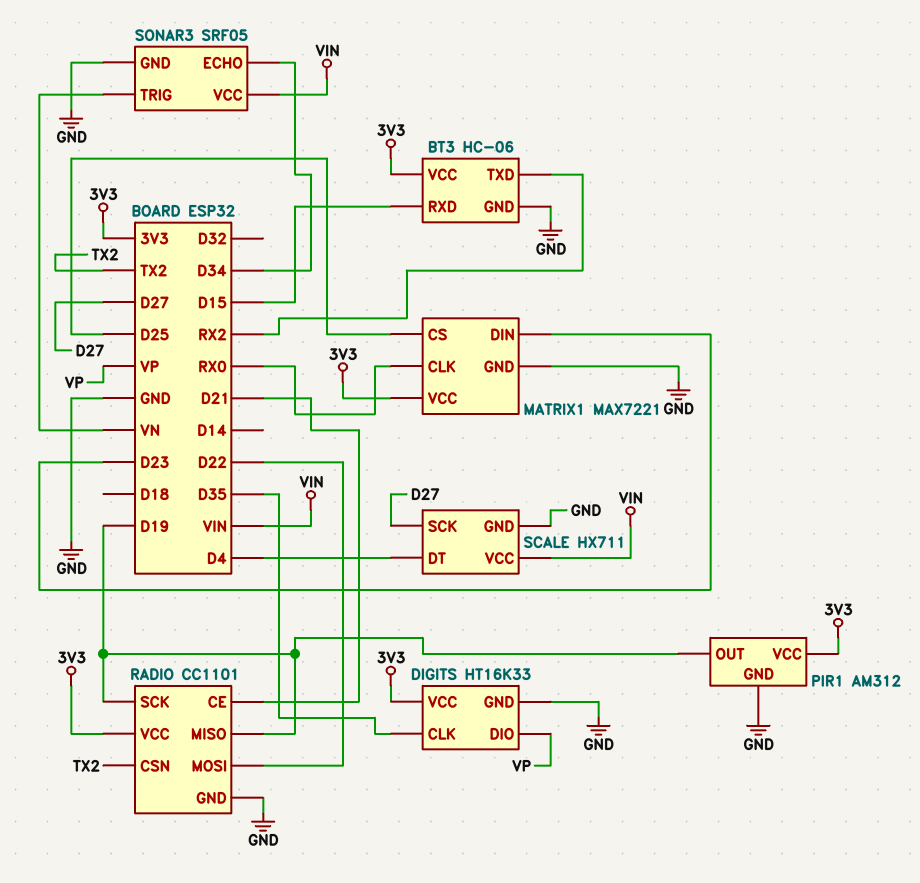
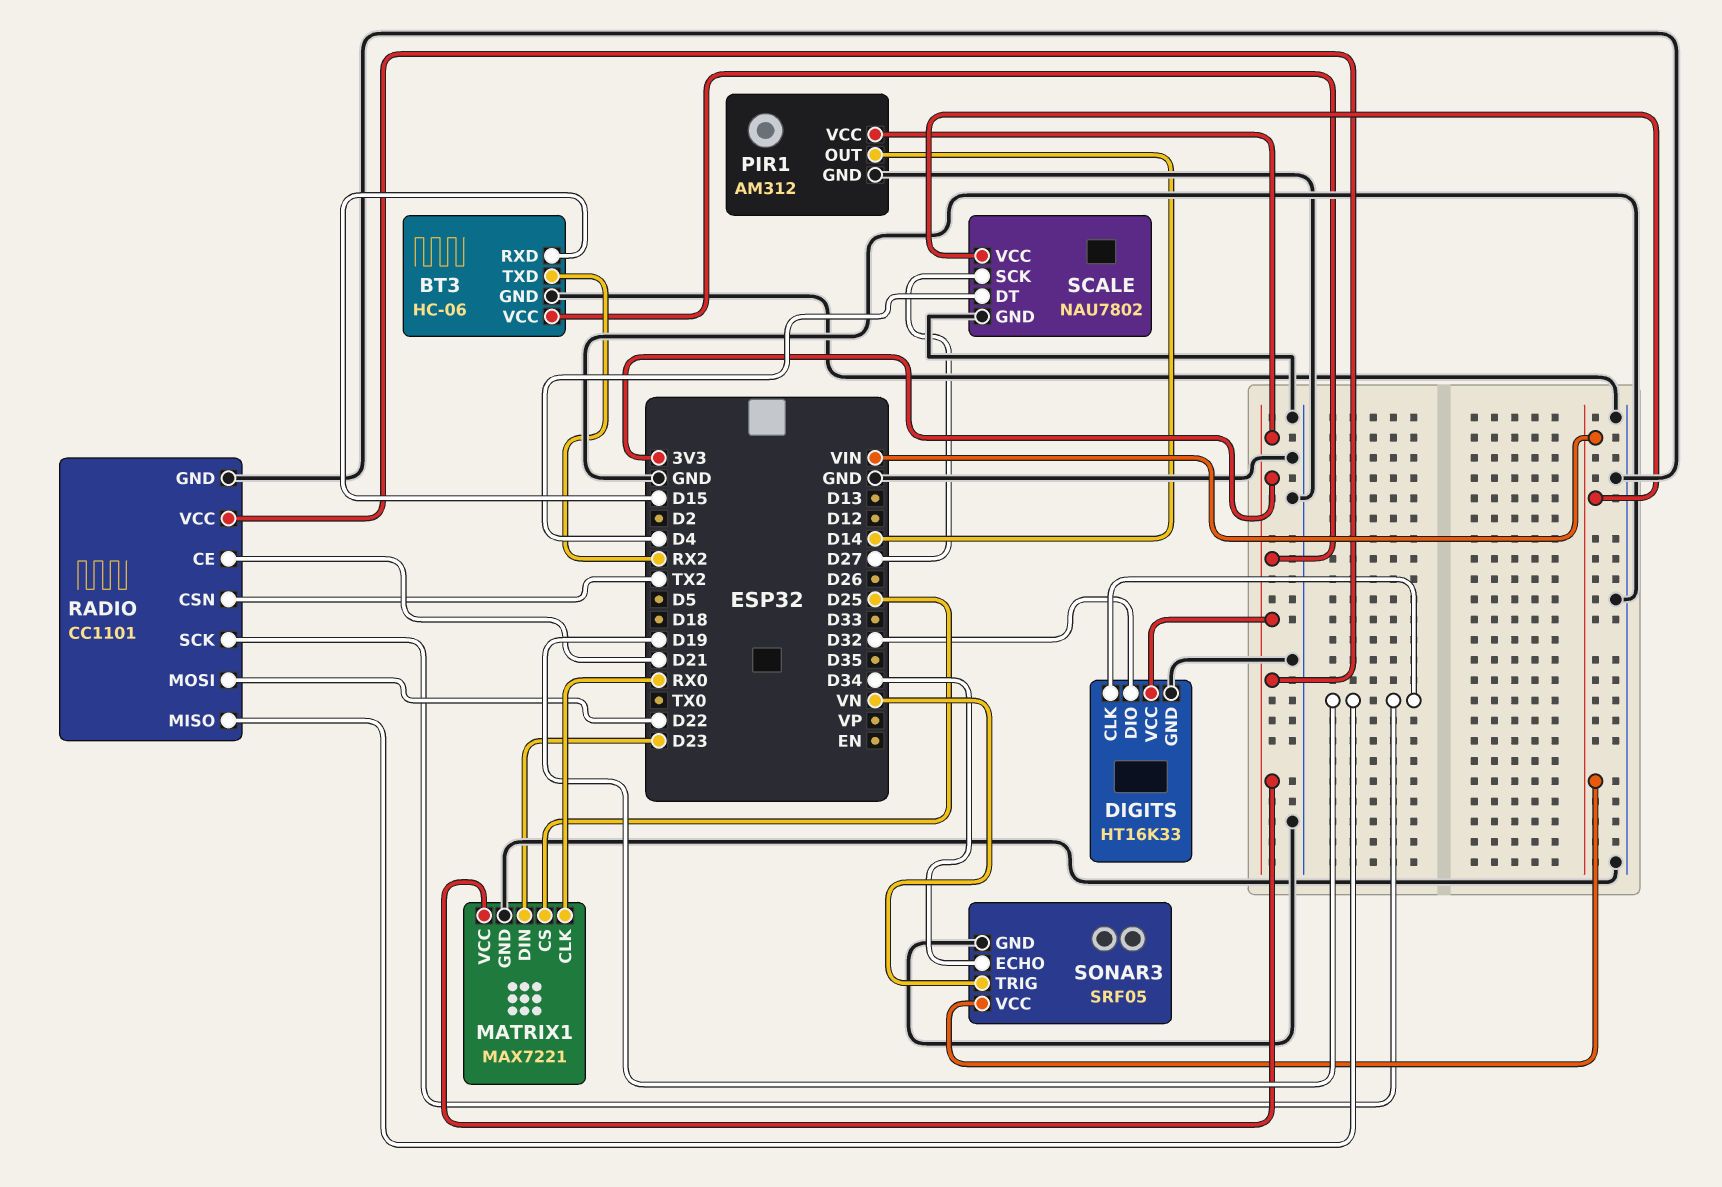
DIGITS pin CLK: D35 -> D19
DIGITS pin DIO: VP -> D32
PIR1 pin OUT: D19 -> D14
SCALE: HX711 -> NAU7802

